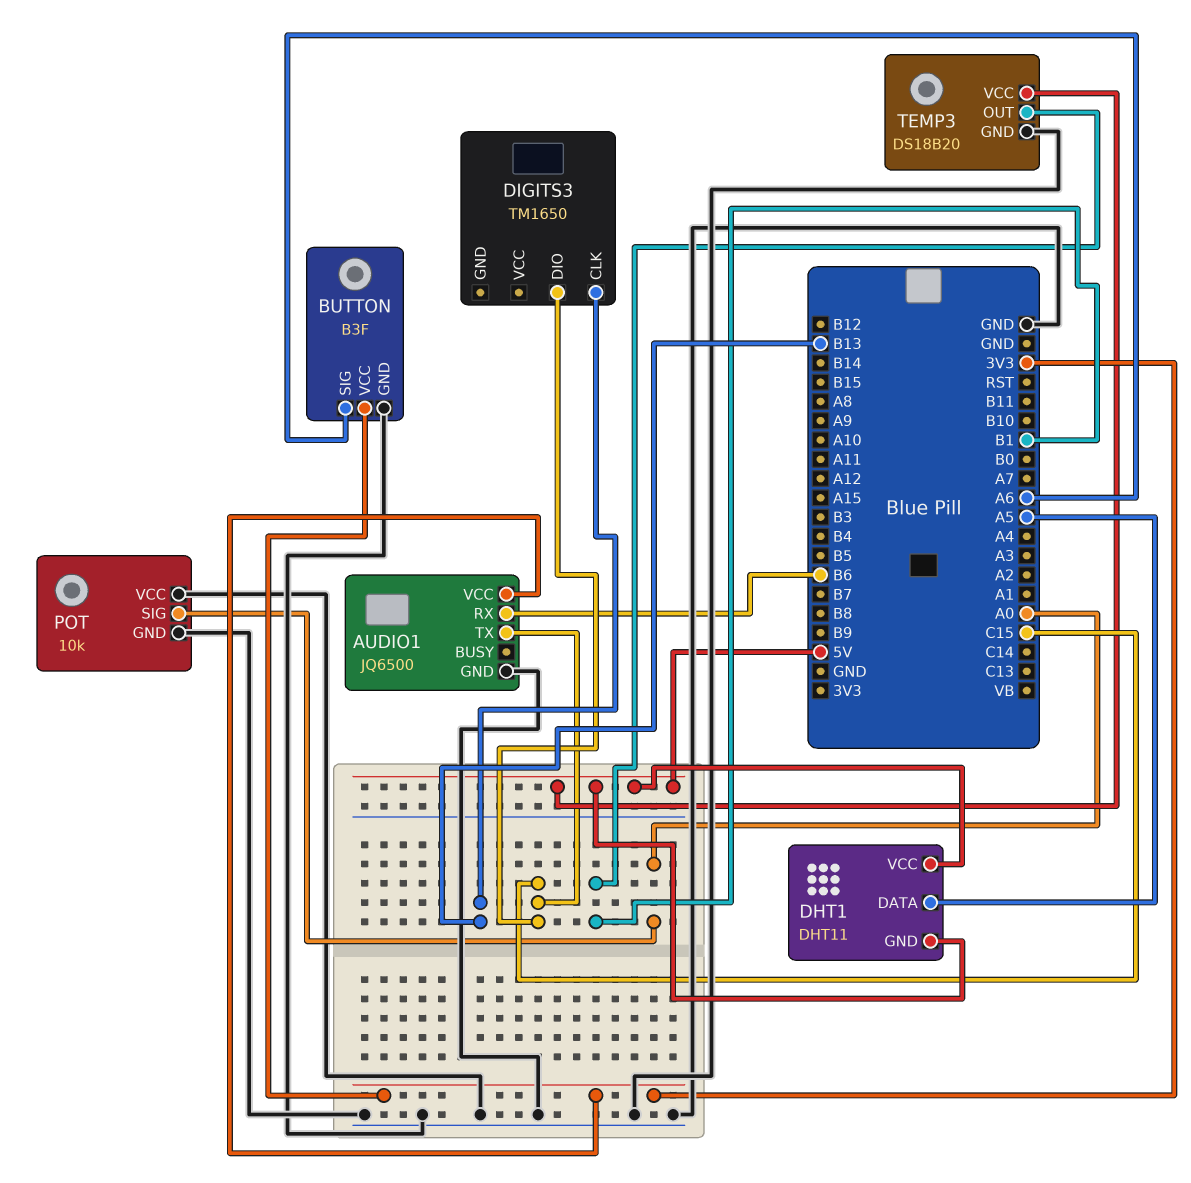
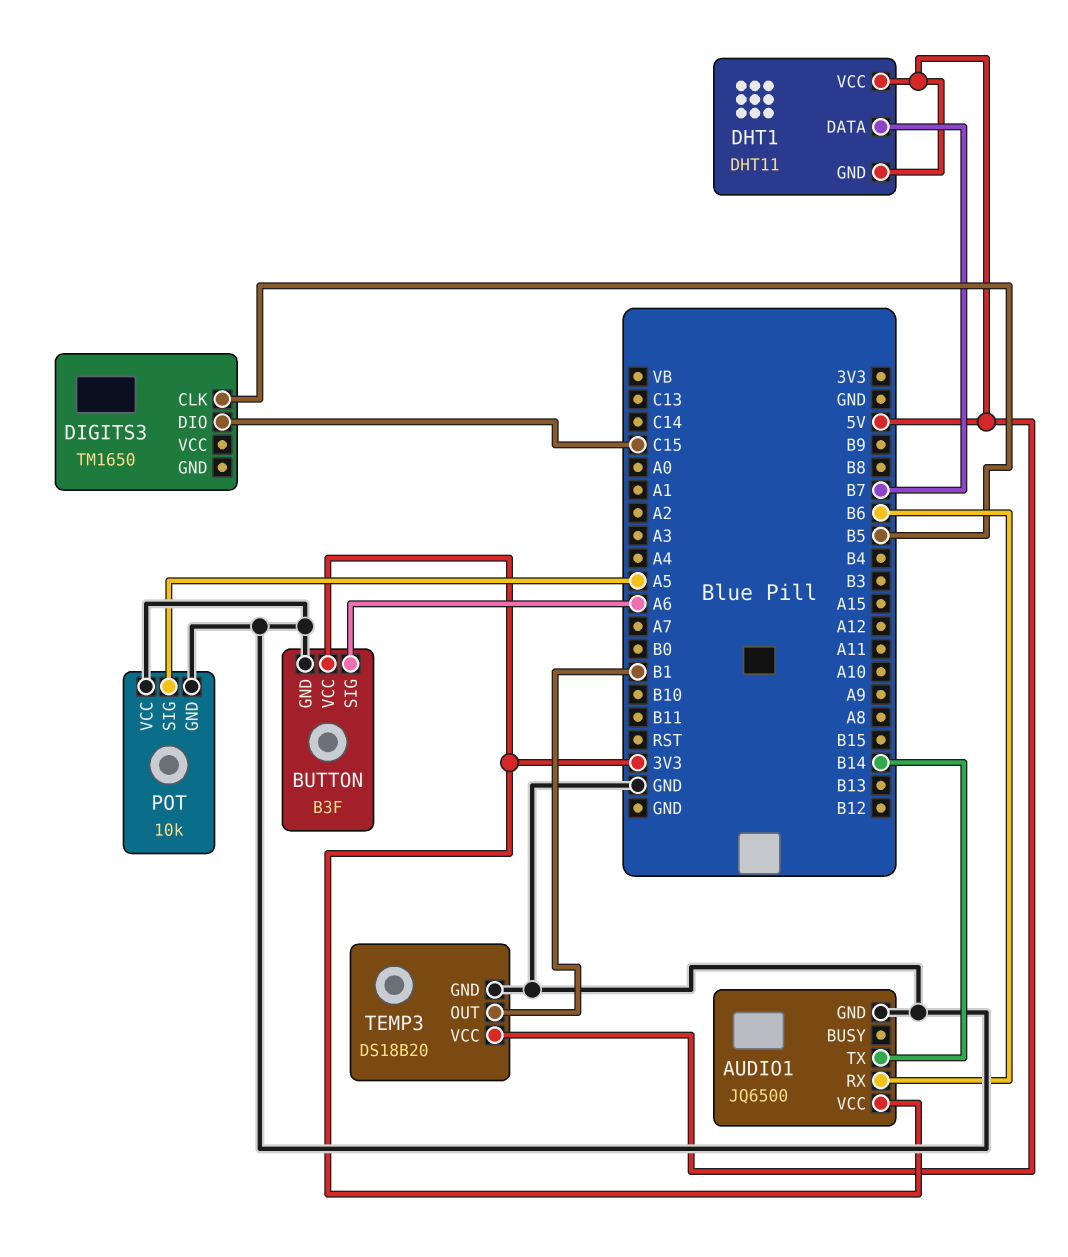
AUDIO1 pin TX: C15 -> B14
DHT1 pin DATA: A5 -> B7
DIGITS3 pin CLK: B13 -> B5
POT pin SIG: A0 -> A5

